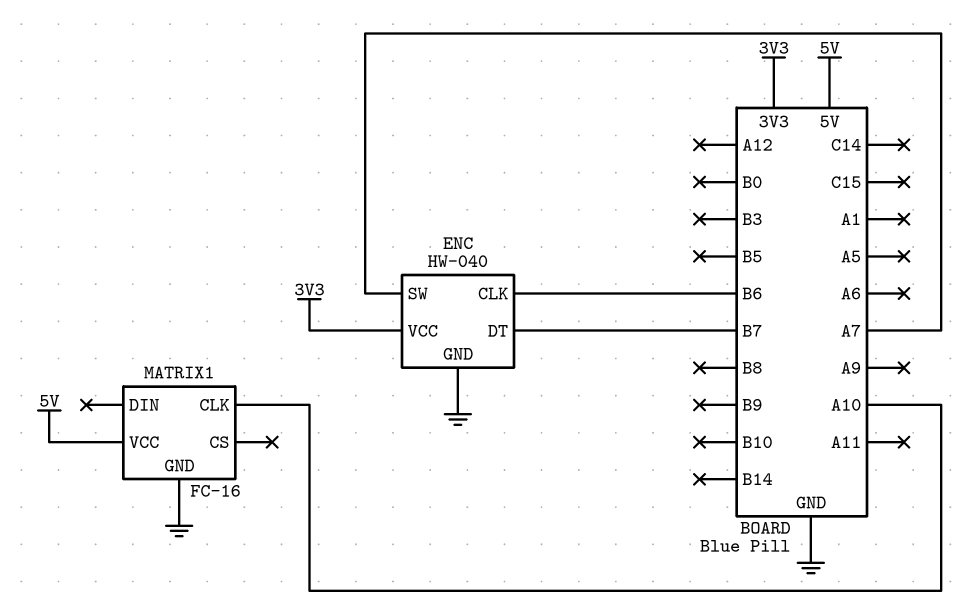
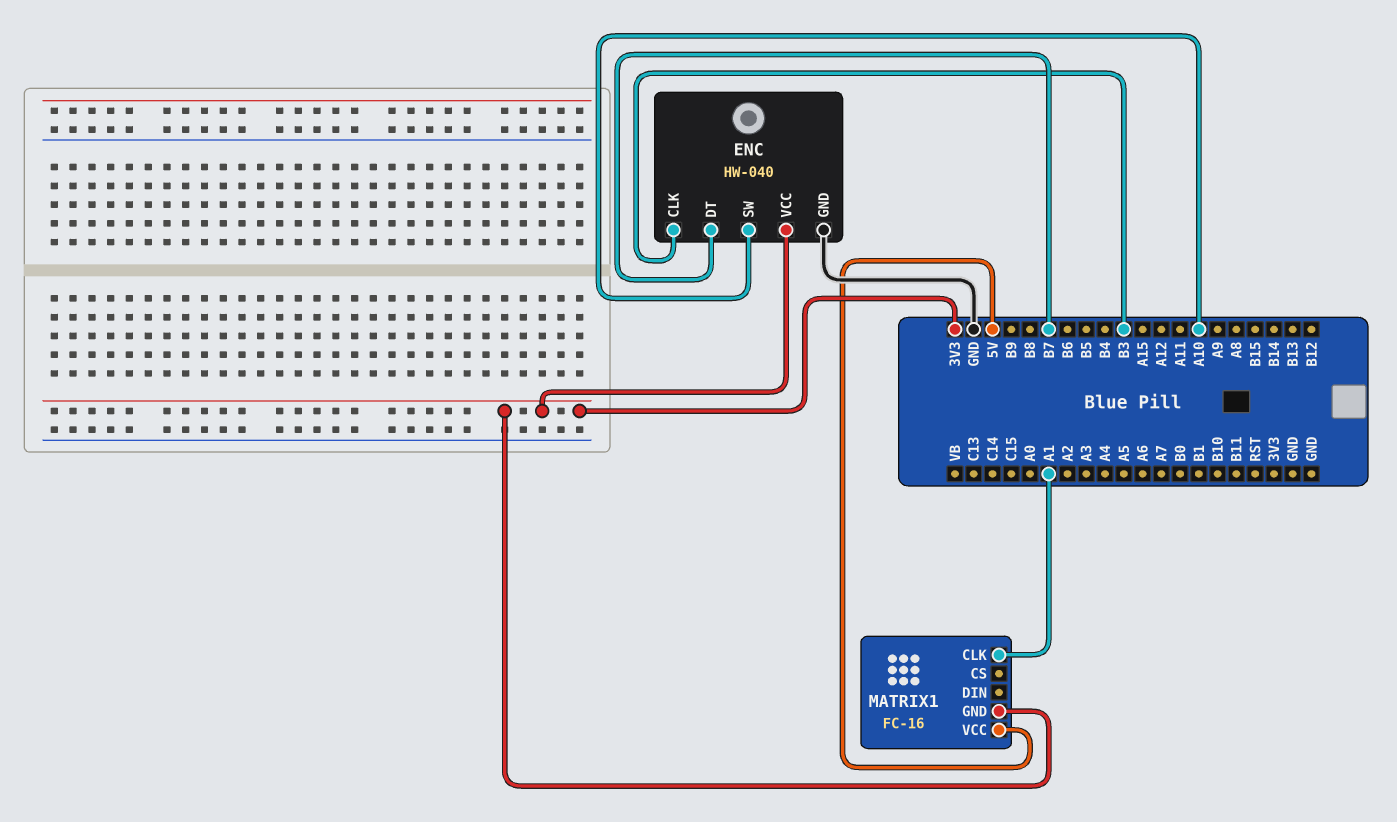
ENC pin CLK: B6 -> B3
ENC pin SW: A7 -> A10
MATRIX1 pin CLK: A10 -> A1
MATRIX1 pin GND: GND -> 3V3

